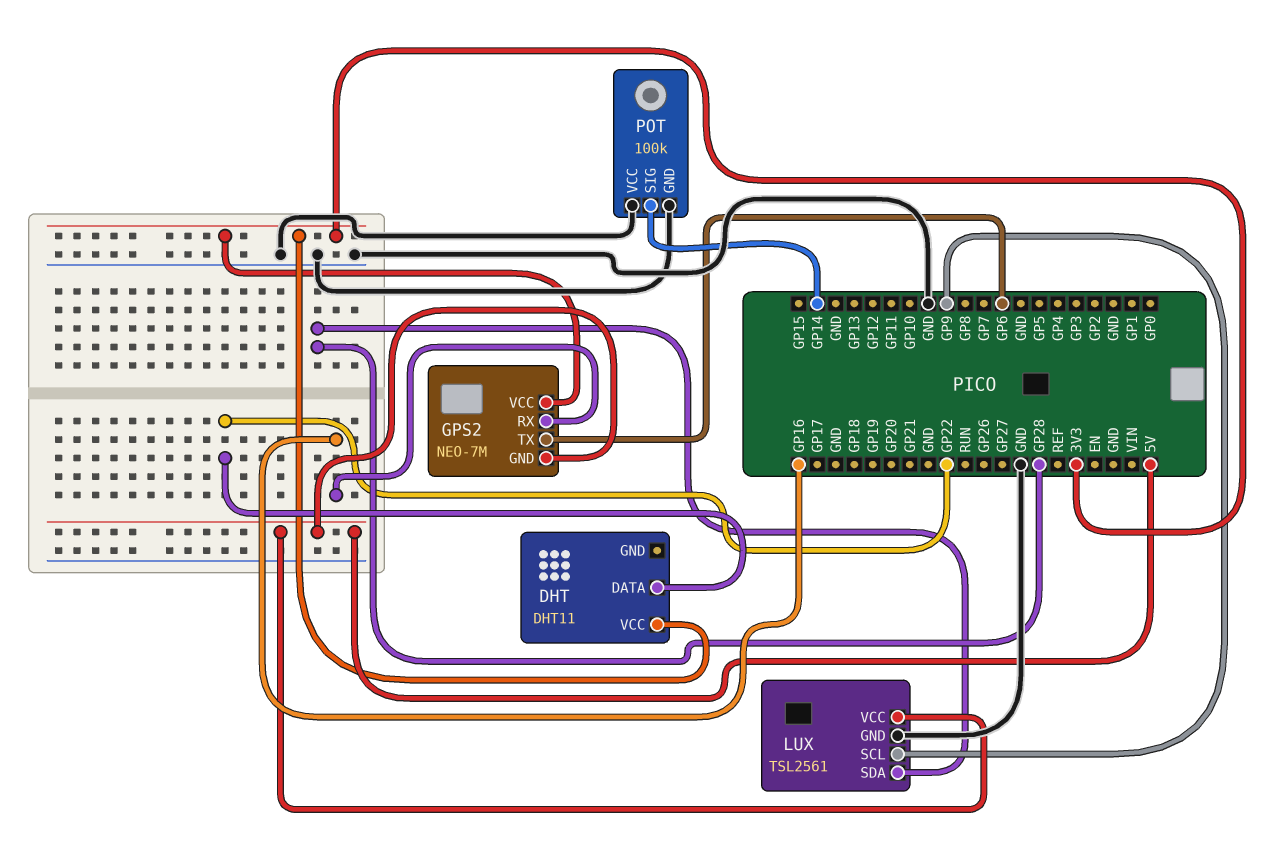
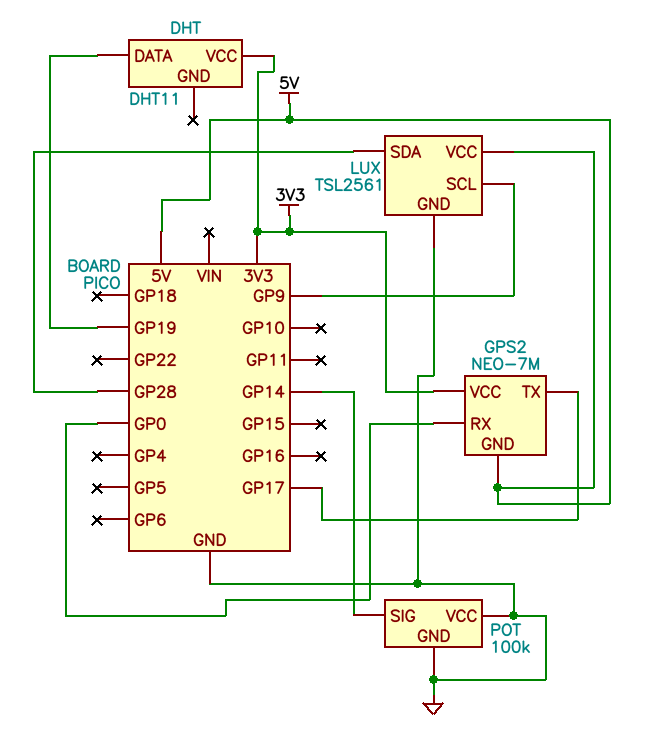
DHT pin DATA: GP22 -> GP19
GPS2 pin RX: GP16 -> GP0
GPS2 pin TX: GP6 -> GP17

